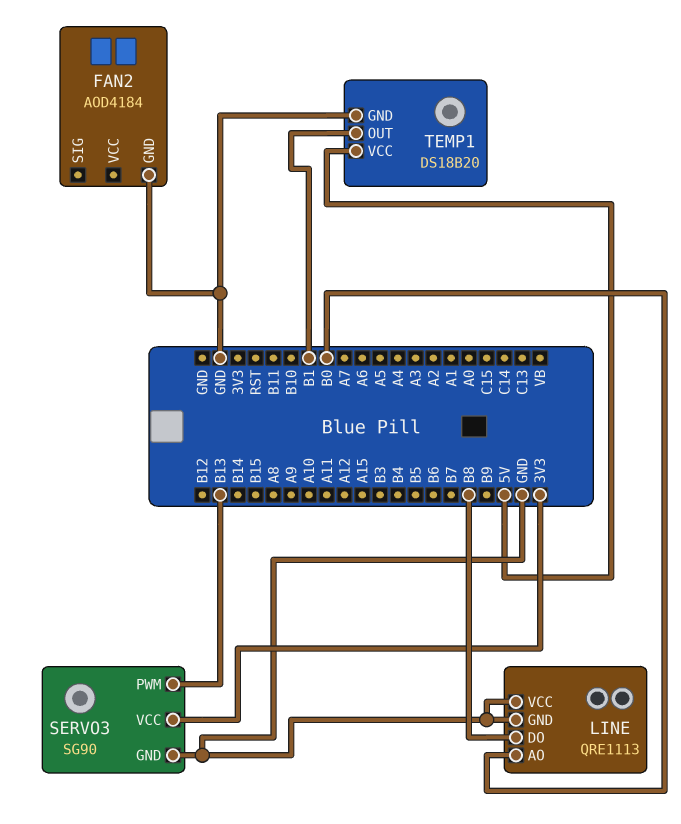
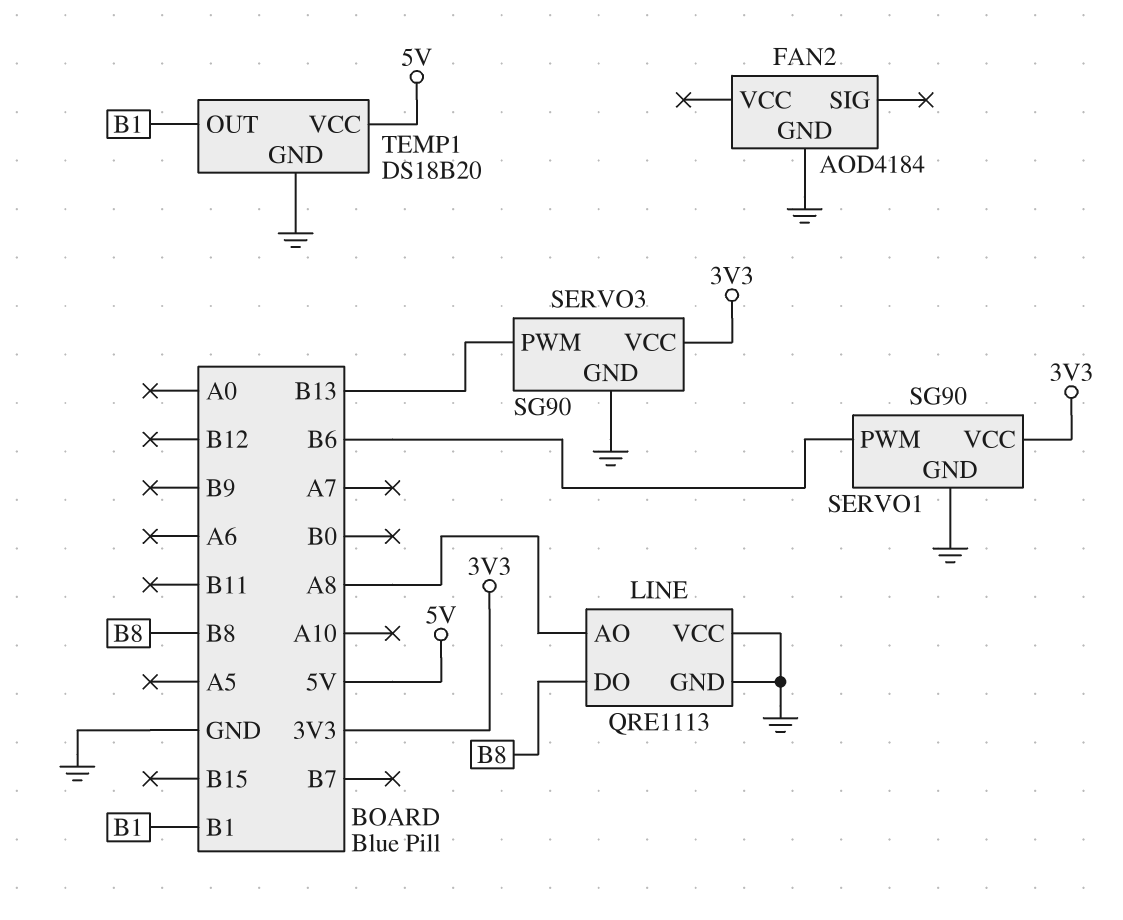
LINE pin AO: B0 -> A8
SERVO1: none -> SG90
SERVO1 pin GND: none -> GND
SERVO1 pin PWM: none -> B6
SERVO1 pin VCC: none -> 3V3

